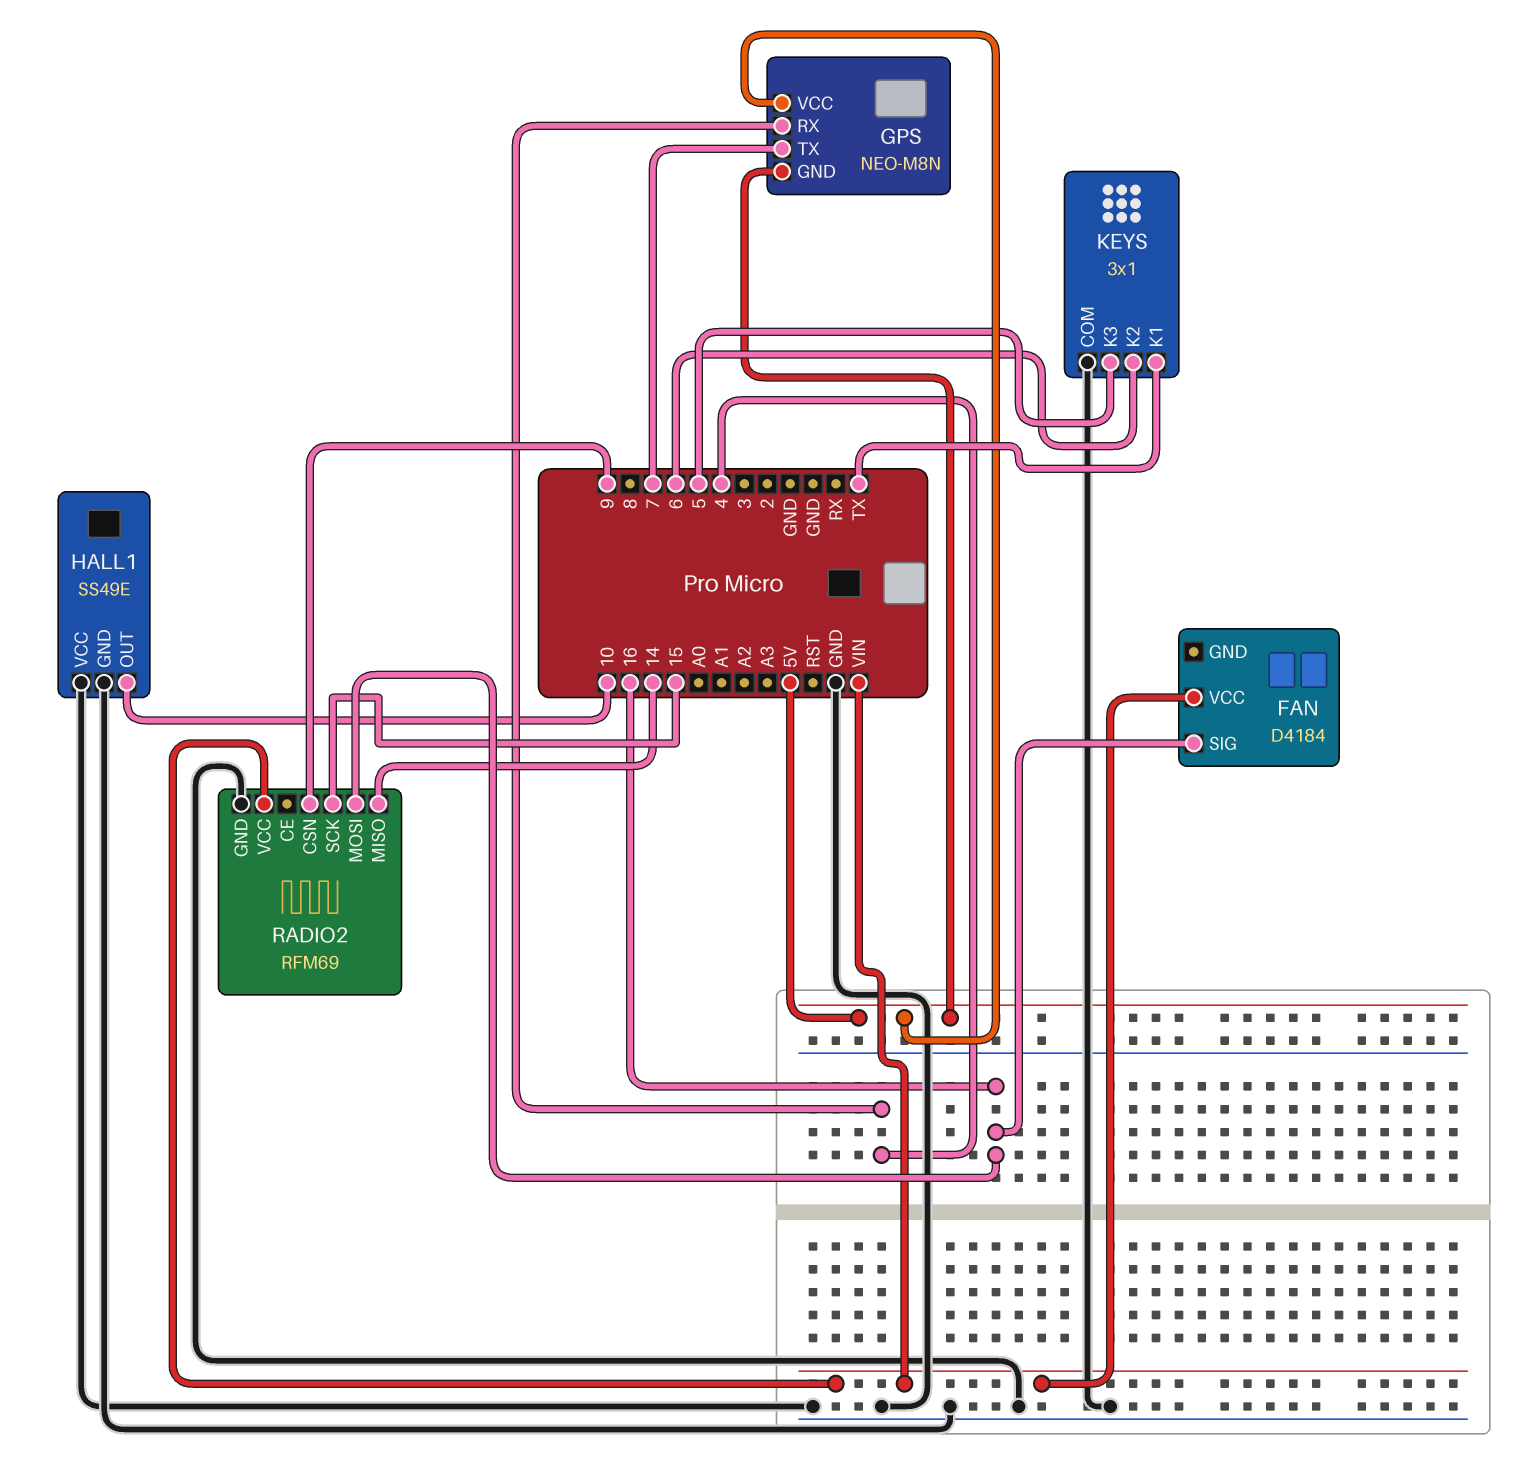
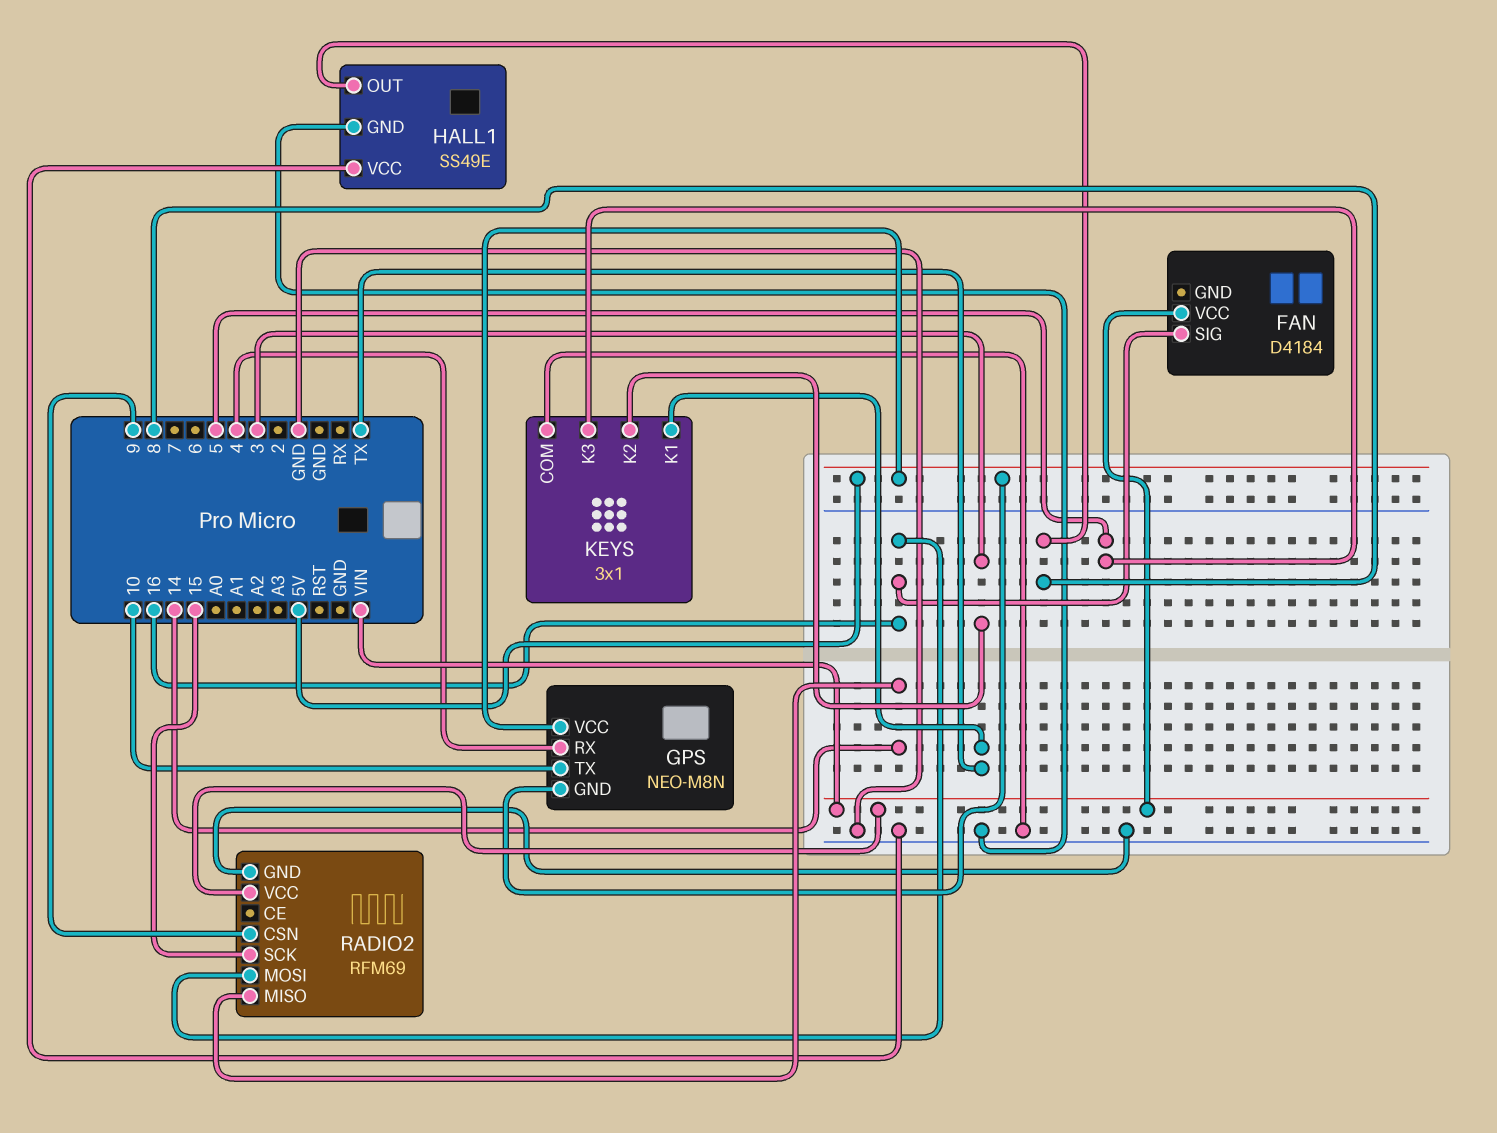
GPS pin TX: 7 -> 10
HALL1 pin OUT: 10 -> 8
KEYS pin K2: 6 -> 3

